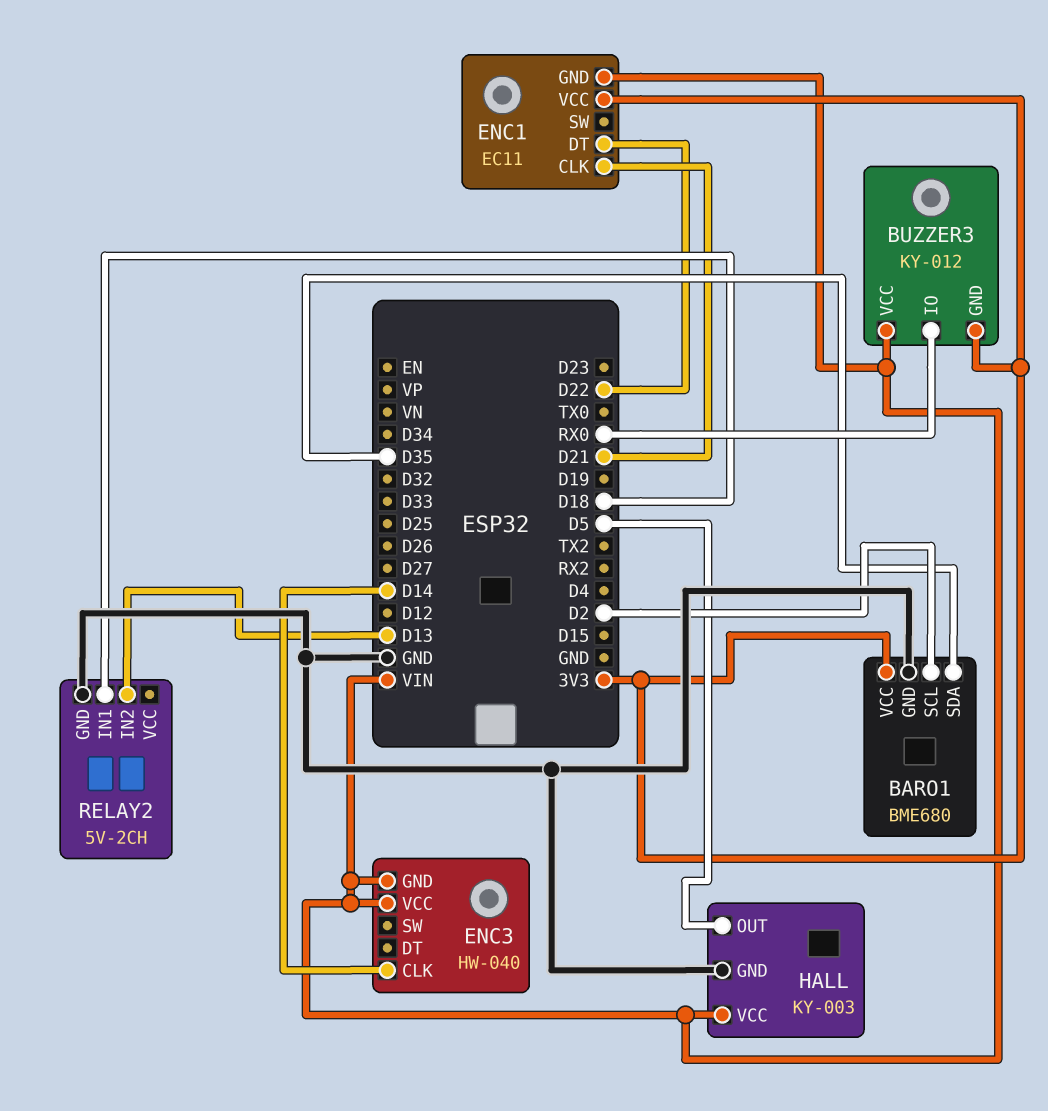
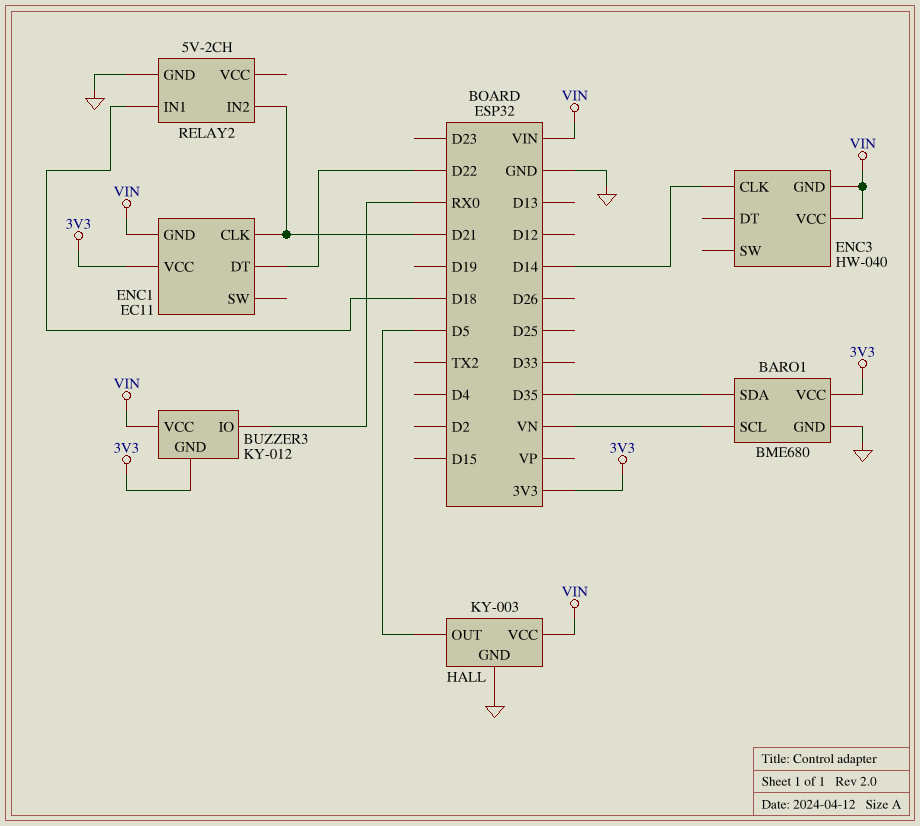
BARO1 pin SCL: D2 -> VN
RELAY2 pin IN2: D13 -> D21

